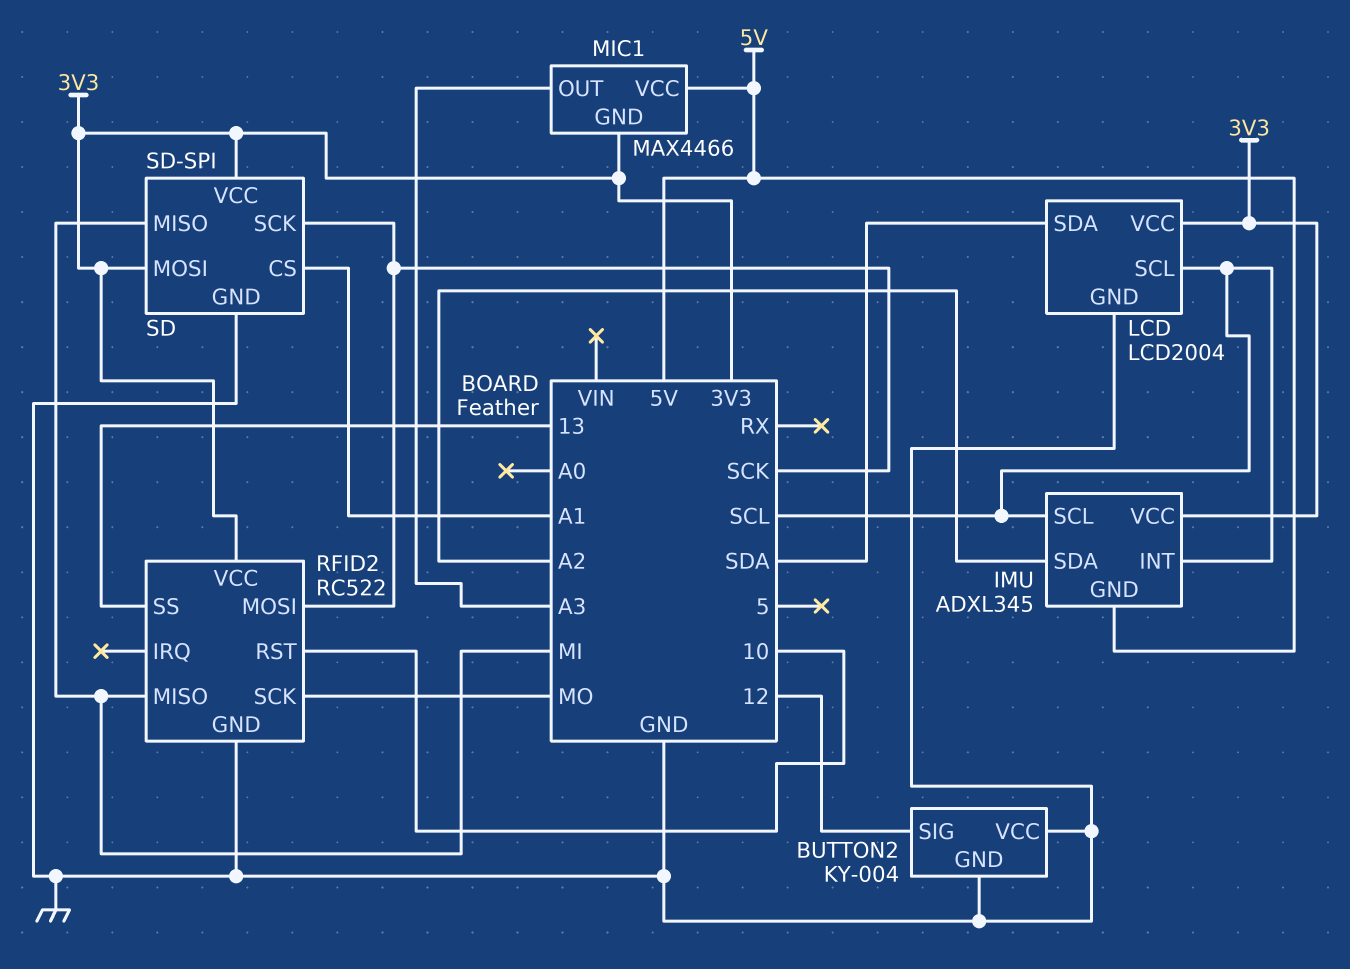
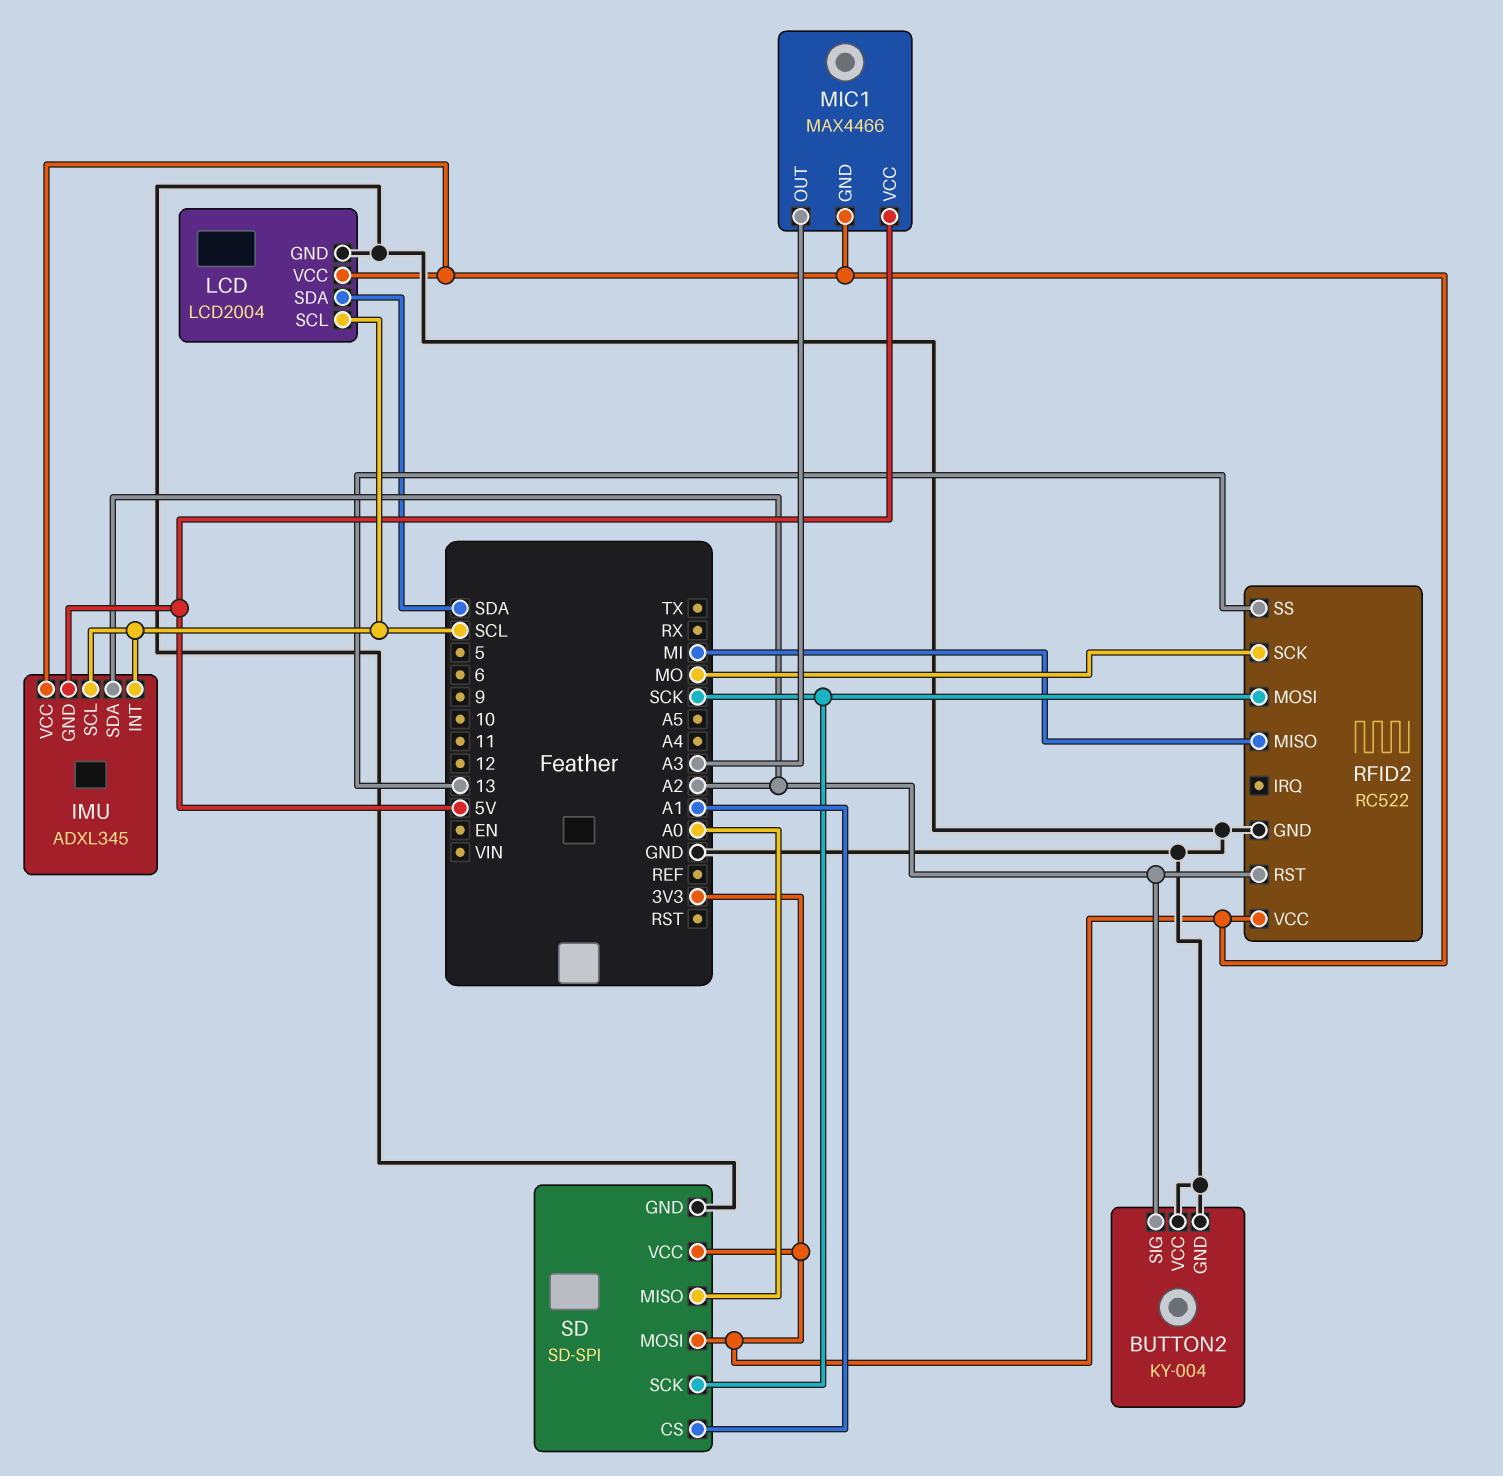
BUTTON2 pin SIG: 12 -> A2
RFID2 pin RST: 10 -> A2
SD pin MISO: MI -> A0

